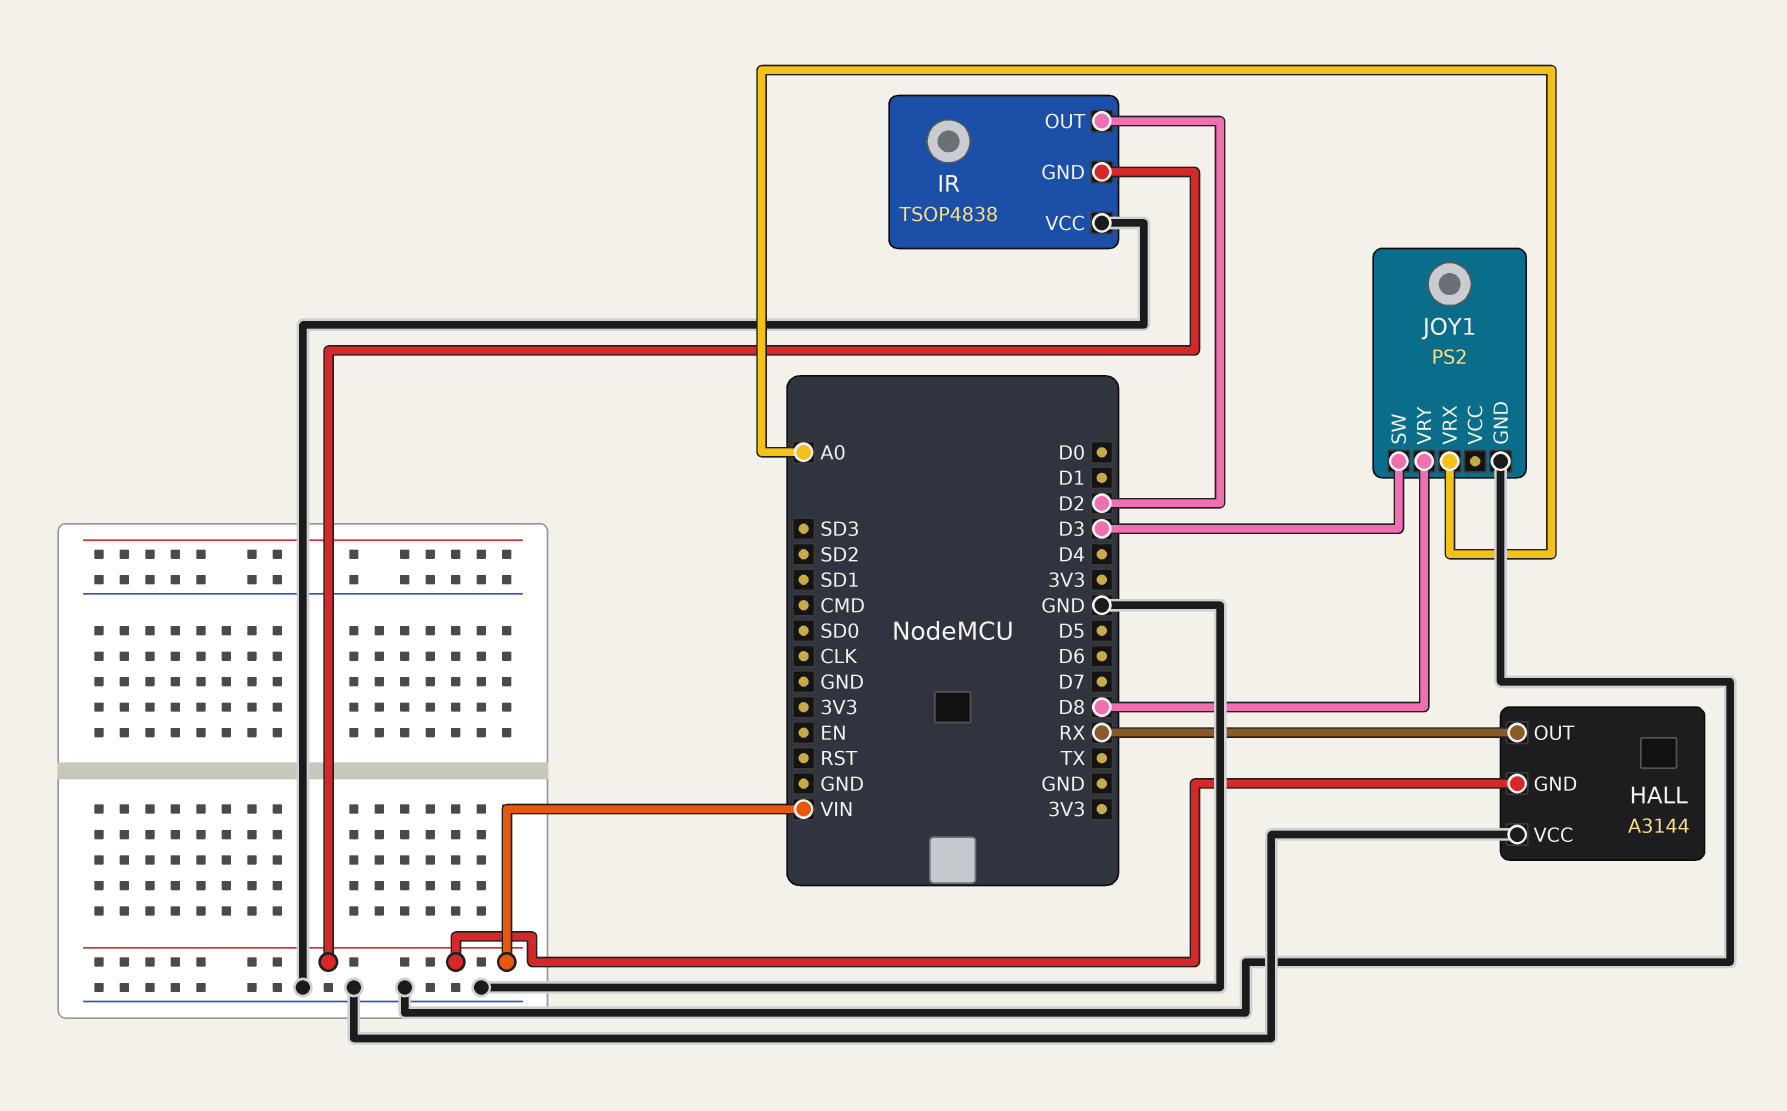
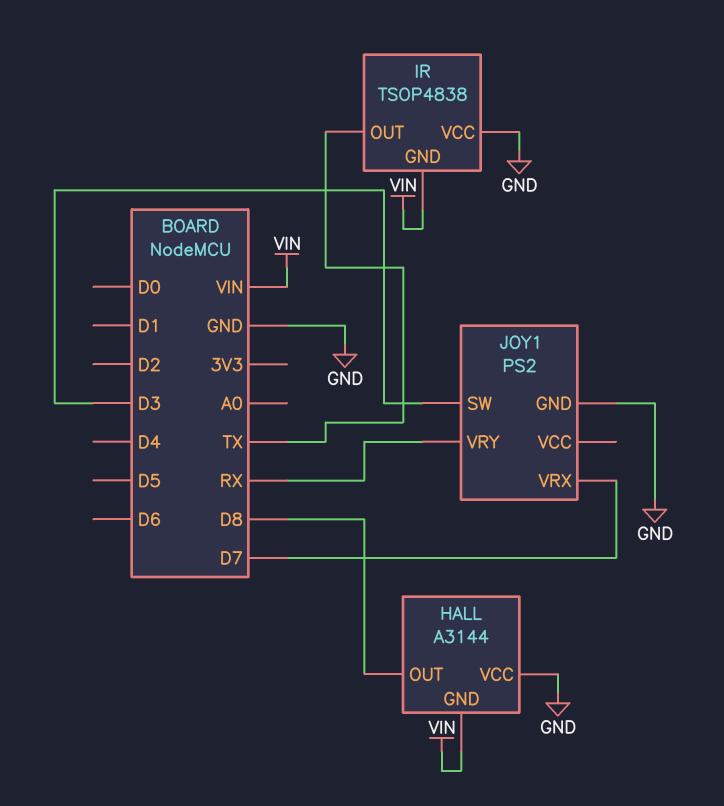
HALL pin OUT: RX -> D8
IR pin OUT: D2 -> TX
JOY1 pin VRX: A0 -> D7
JOY1 pin VRY: D8 -> RX

